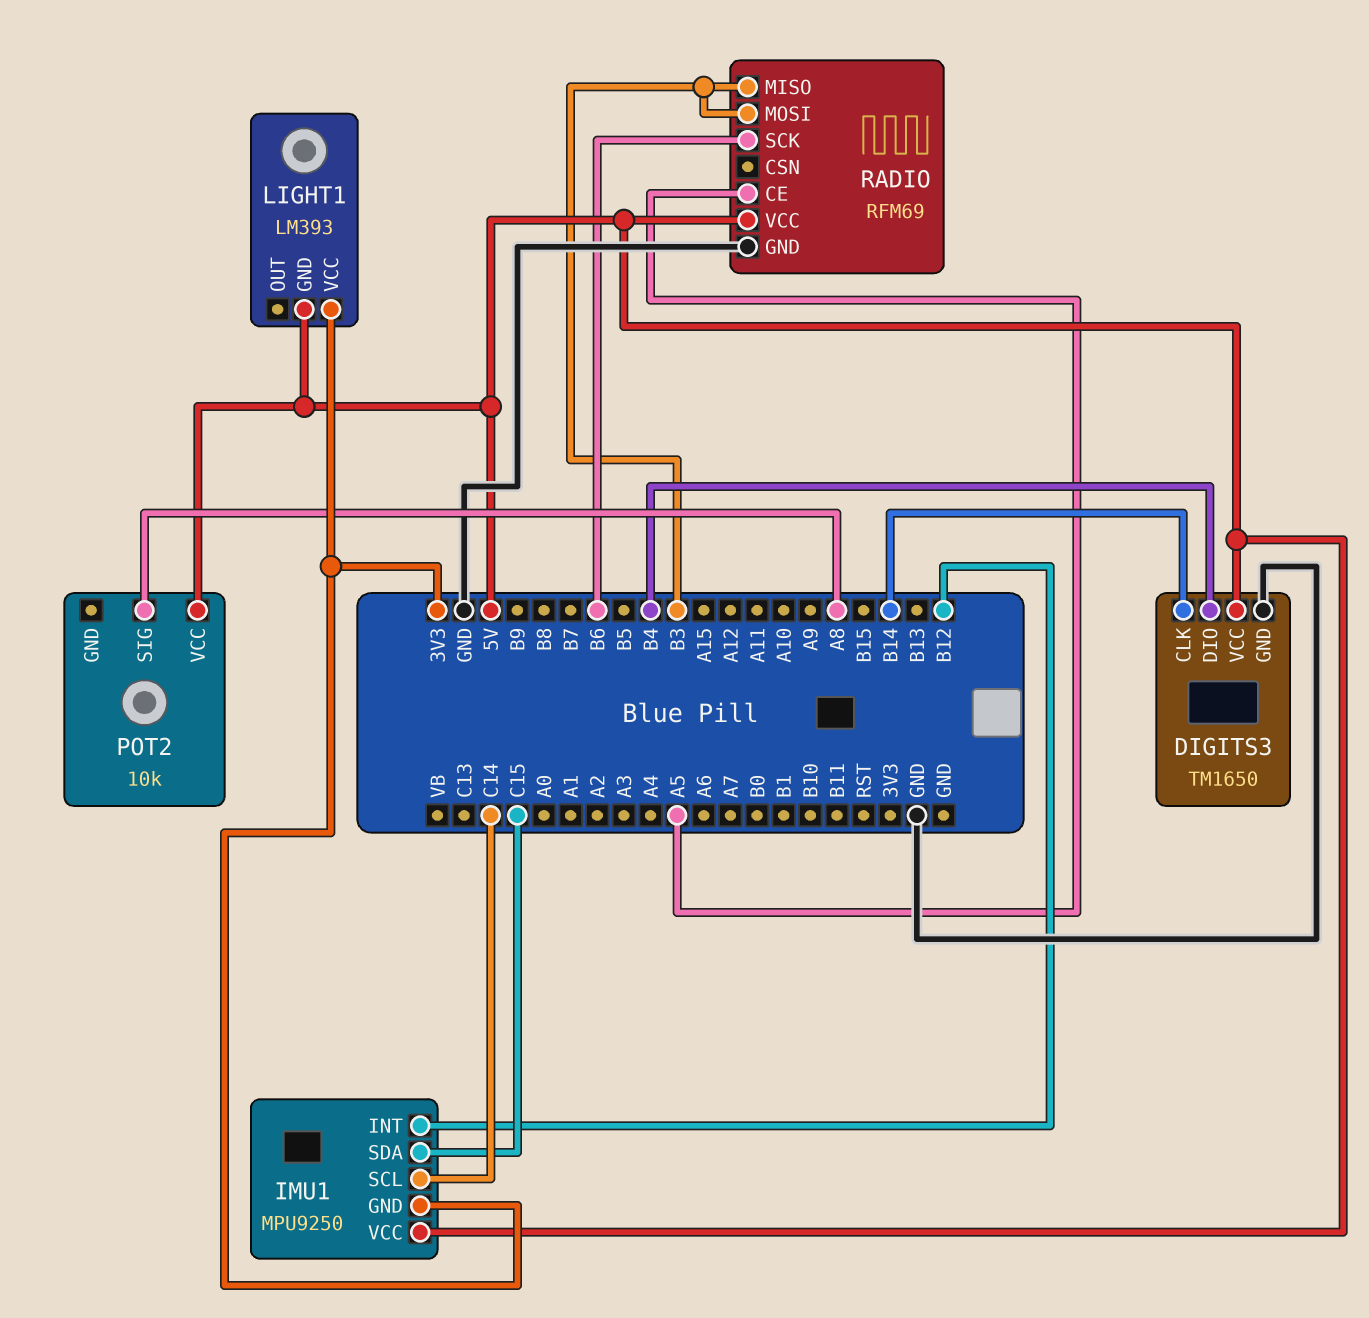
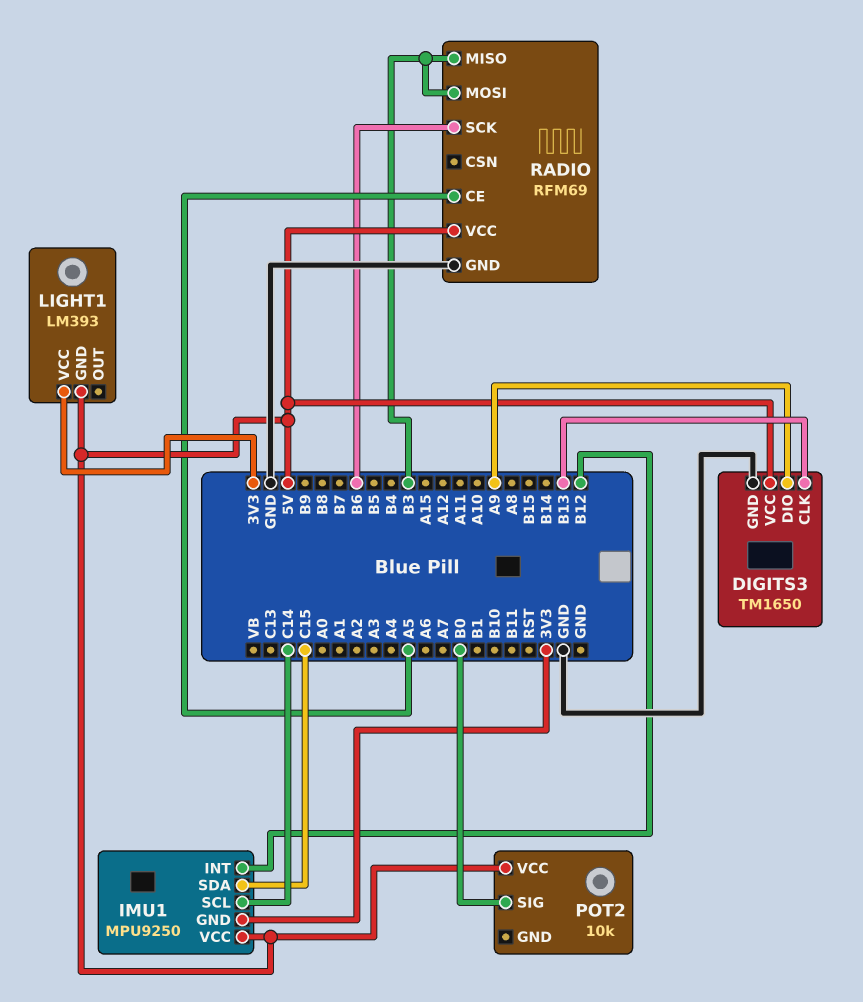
DIGITS3 pin CLK: B14 -> B13
DIGITS3 pin DIO: B4 -> A9
POT2 pin SIG: A8 -> B0

